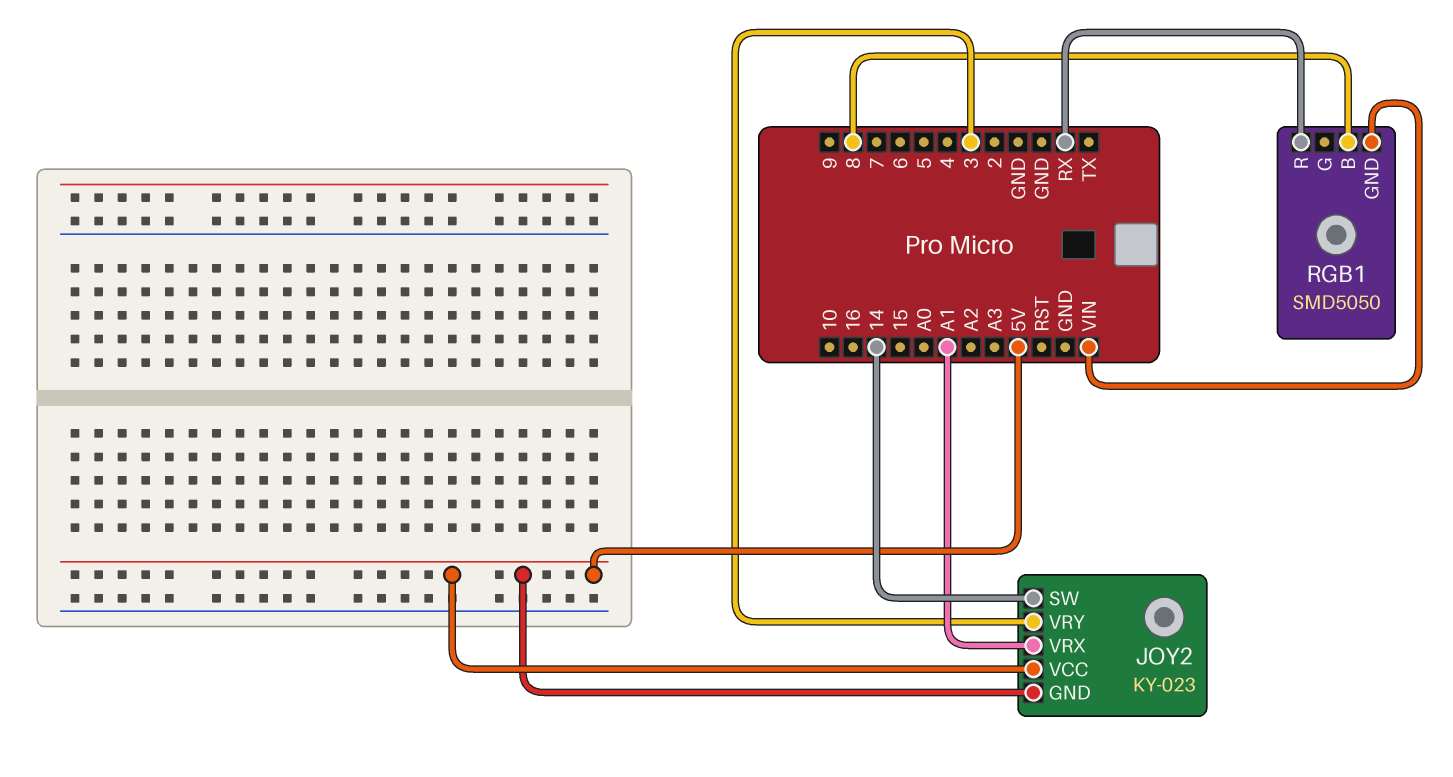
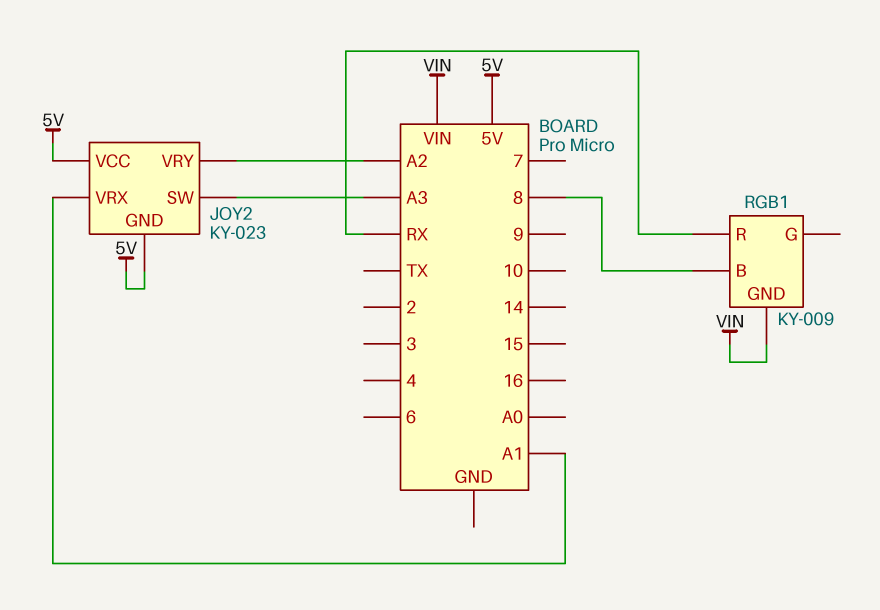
JOY2 pin SW: 14 -> A3
JOY2 pin VRY: 3 -> A2
RGB1: SMD5050 -> KY-009

